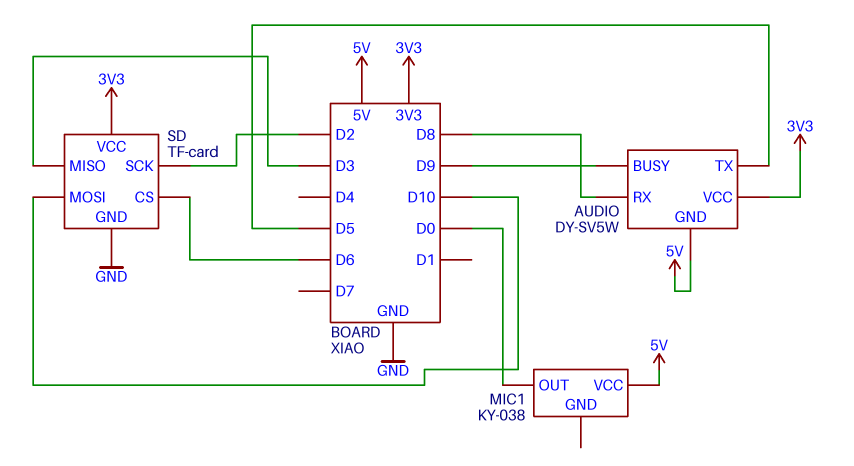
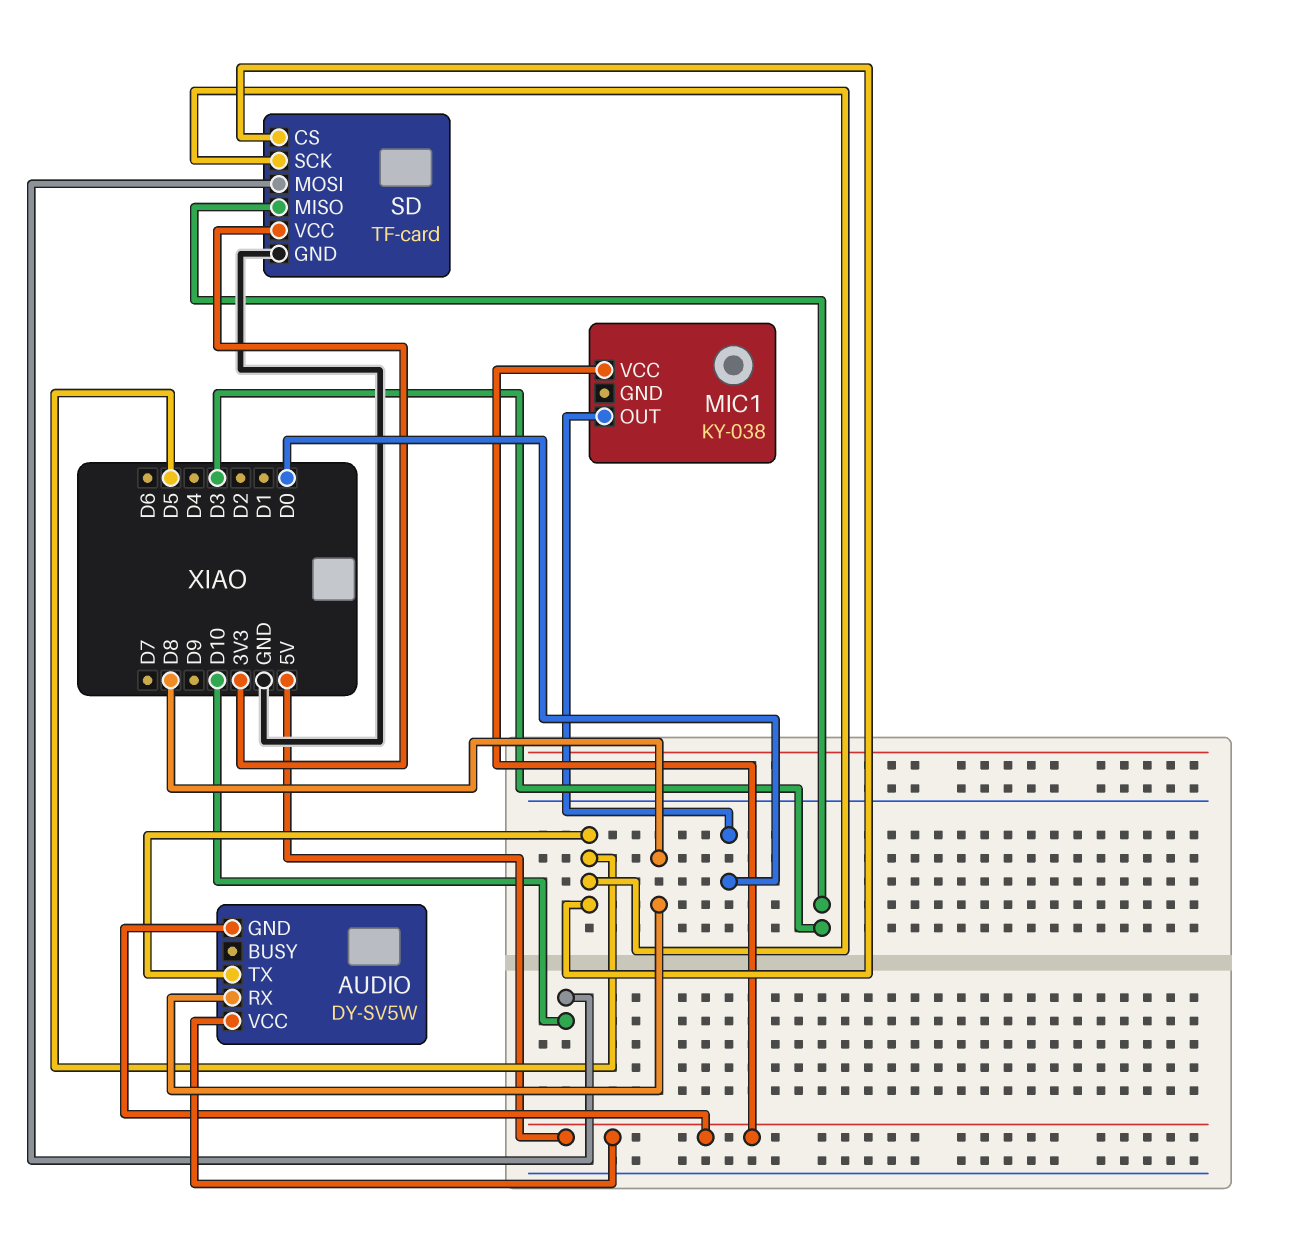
AUDIO pin BUSY: D9 -> none
AUDIO pin VCC: 3V3 -> 5V
SD pin CS: D6 -> D5
SD pin SCK: D2 -> D5

